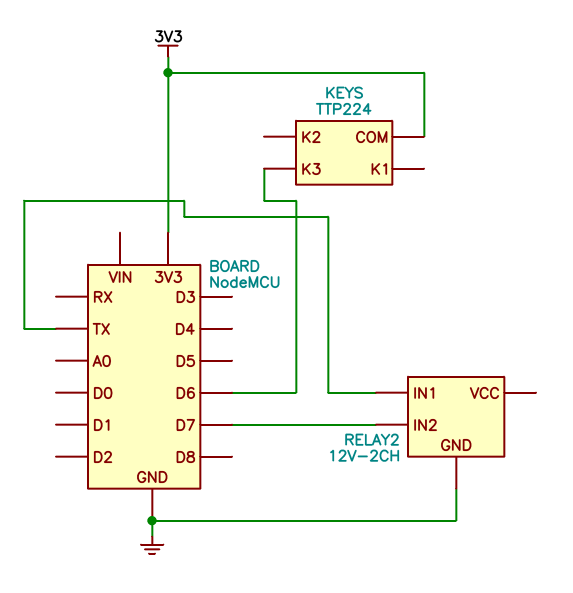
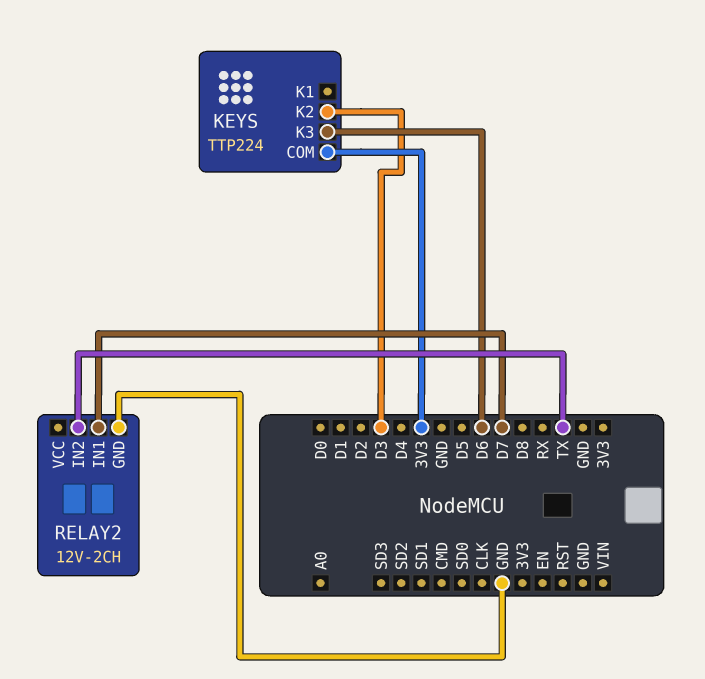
KEYS pin K2: none -> D3
RELAY2 pin IN1: TX -> D7
RELAY2 pin IN2: D7 -> TX

